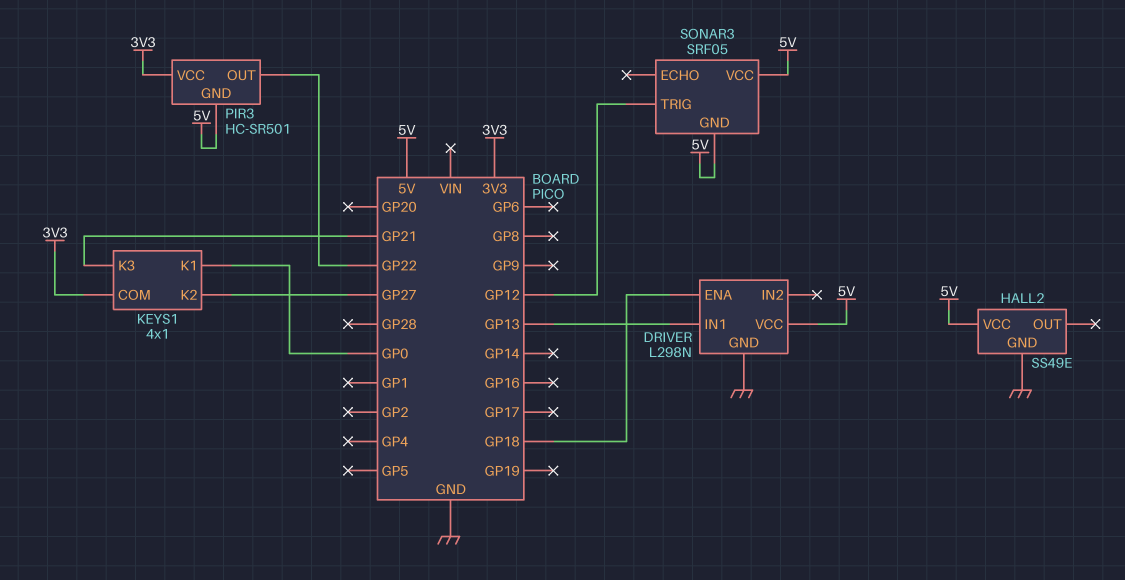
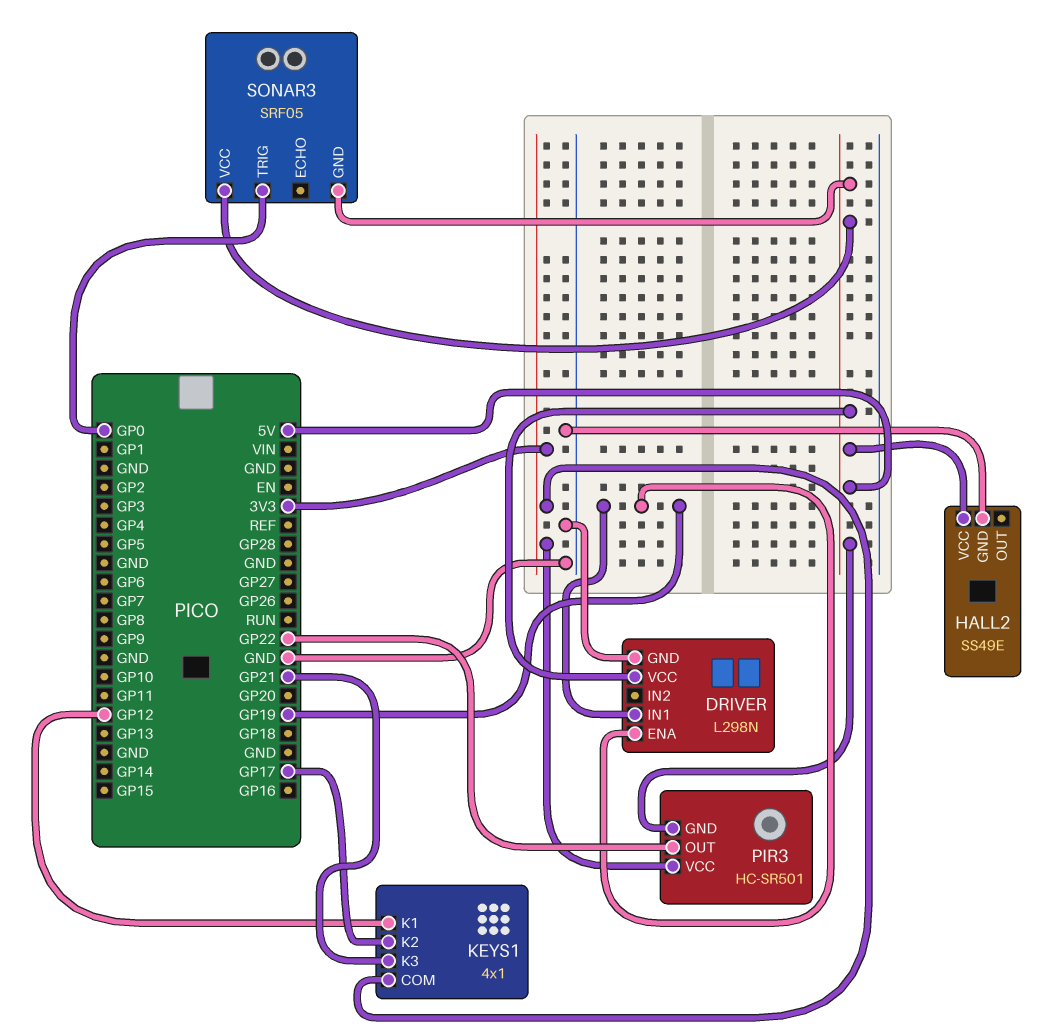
DRIVER pin ENA: GP18 -> GP19
DRIVER pin IN1: GP13 -> GP19
KEYS1 pin K1: GP0 -> GP12
KEYS1 pin K2: GP27 -> GP17
SONAR3 pin TRIG: GP12 -> GP0

